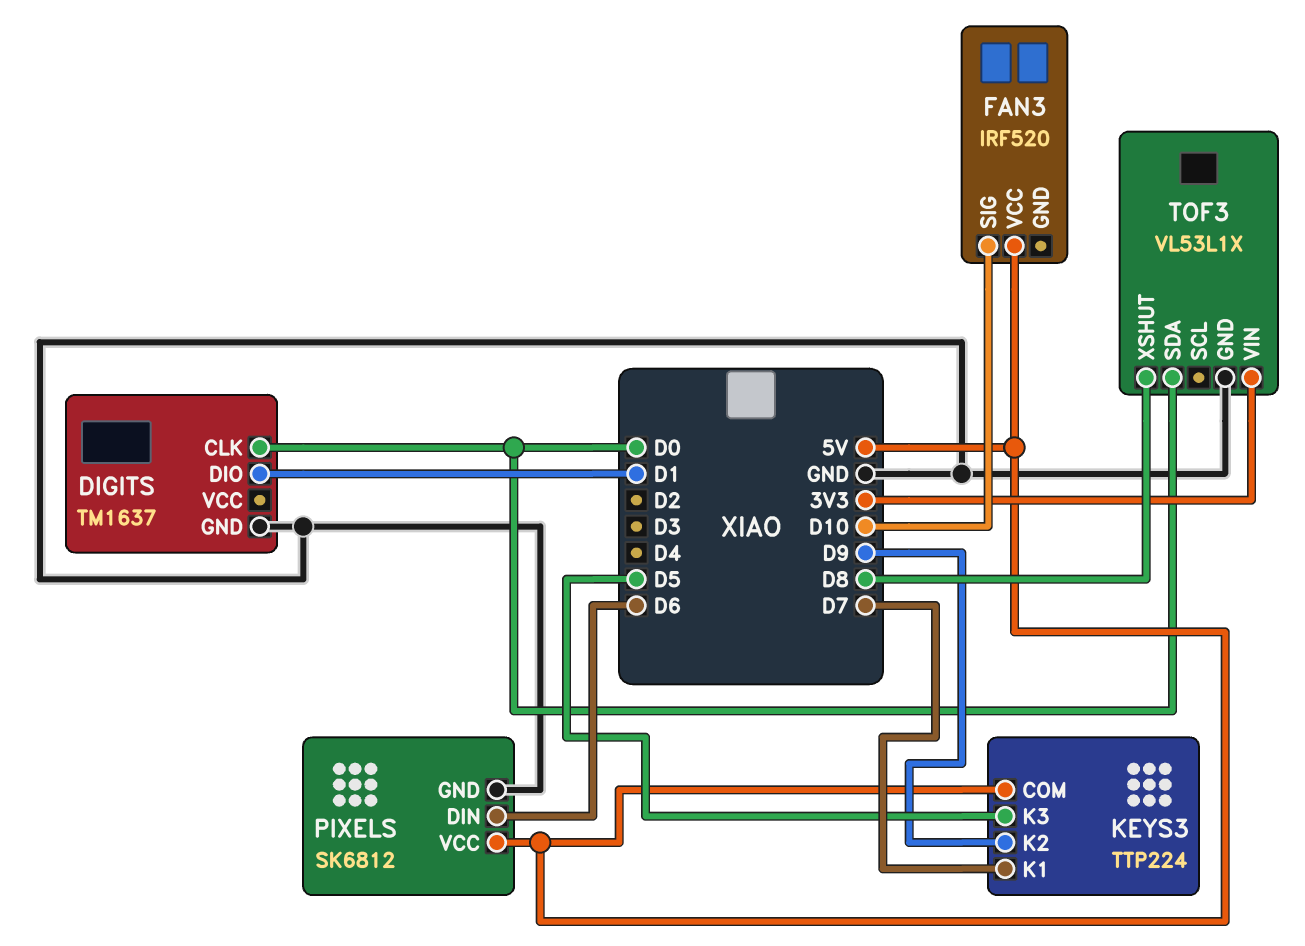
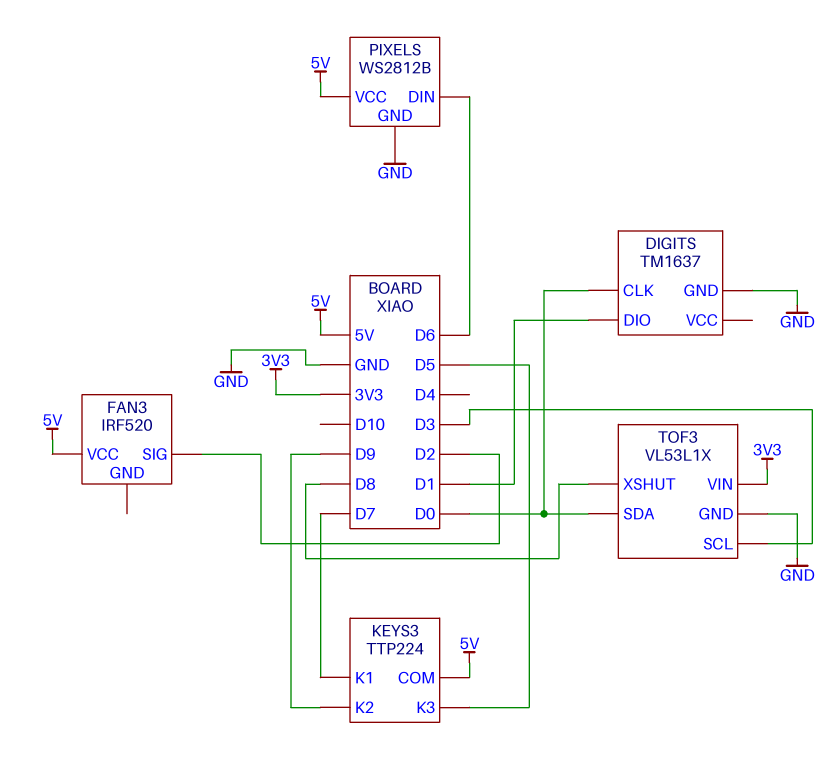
FAN3 pin SIG: D10 -> D2
PIXELS: SK6812 -> WS2812B
TOF3 pin SCL: none -> D3

